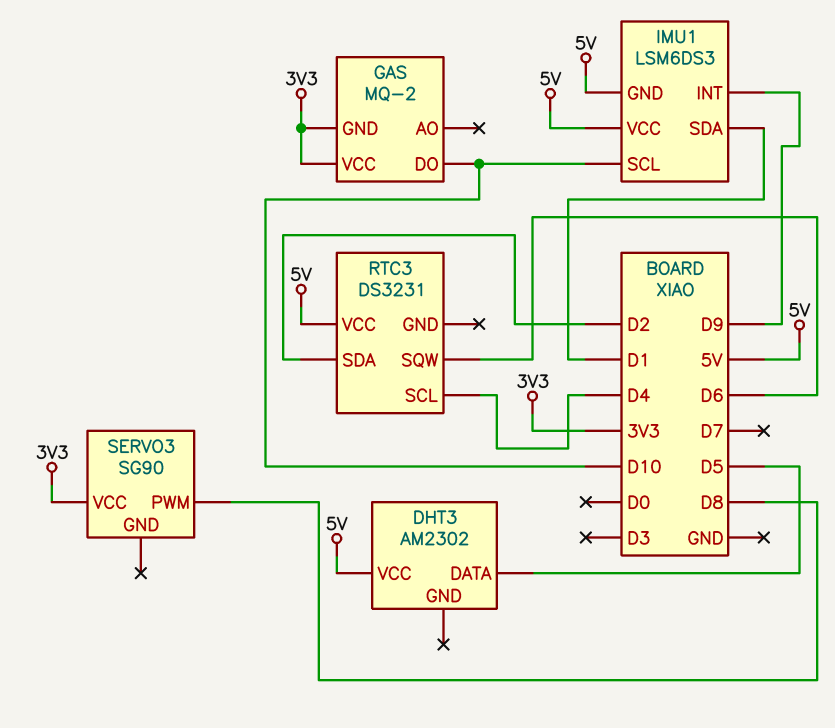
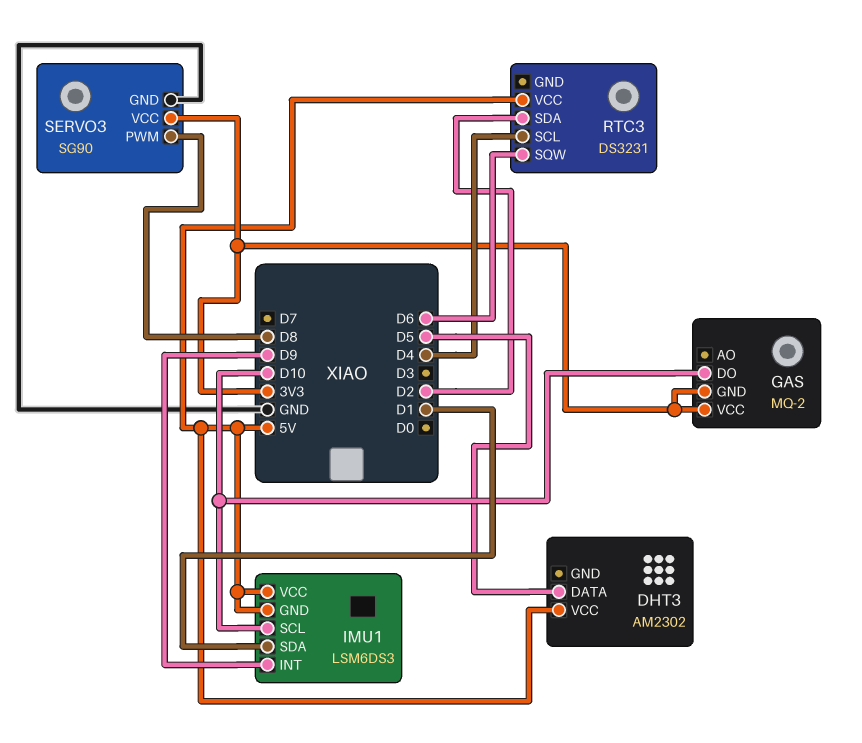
SERVO3 pin GND: none -> GND

